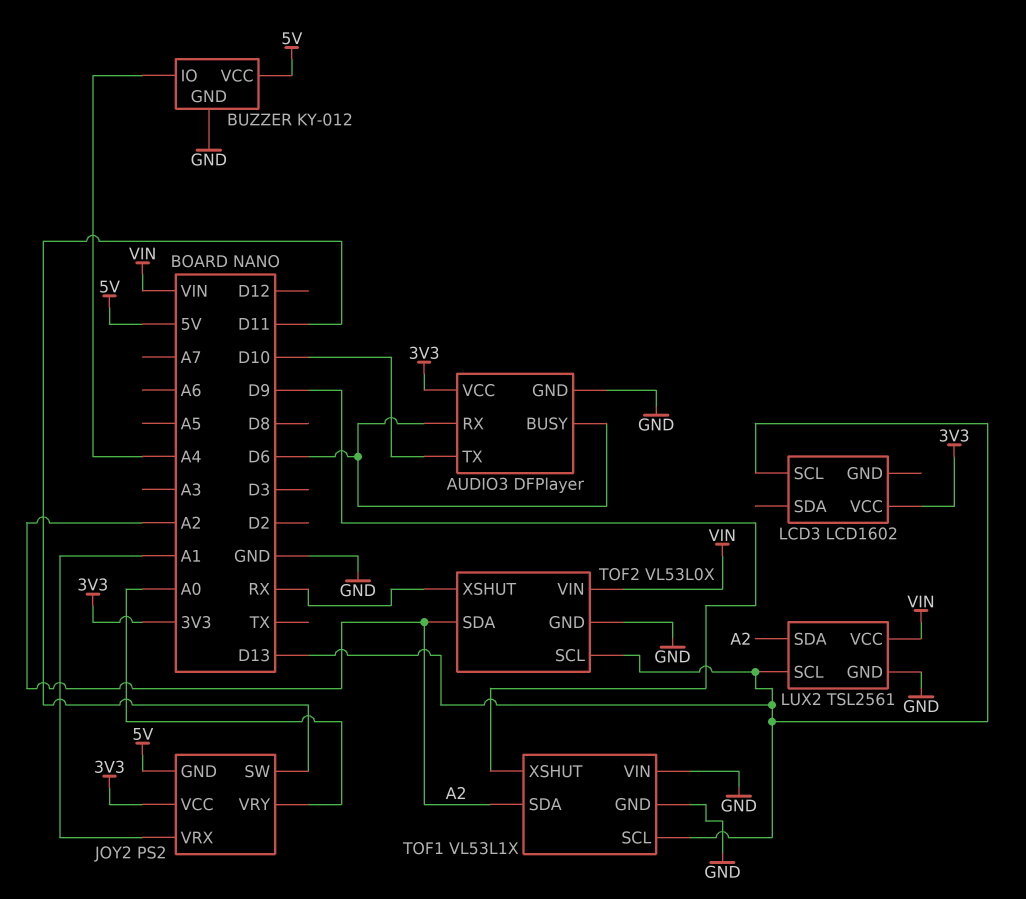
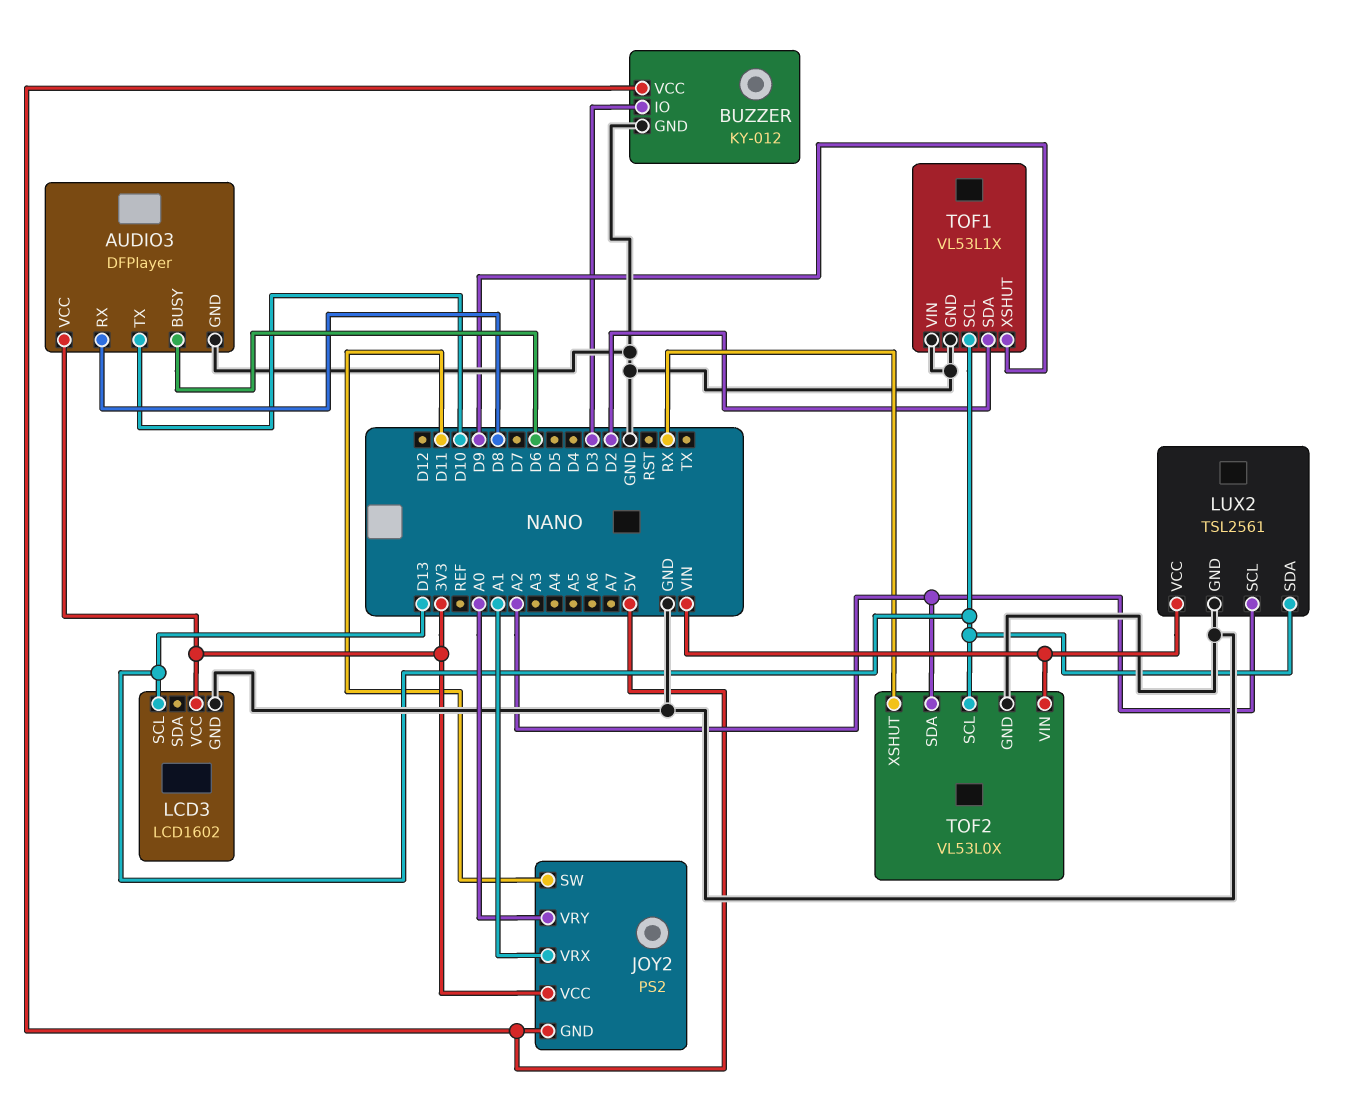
AUDIO3 pin RX: D6 -> D8
BUZZER pin IO: A4 -> D3
LCD3 pin GND: none -> GND
LUX2 pin SCL: D13 -> A2
LUX2 pin SDA: A2 -> D13
TOF1 pin SDA: A2 -> D2

